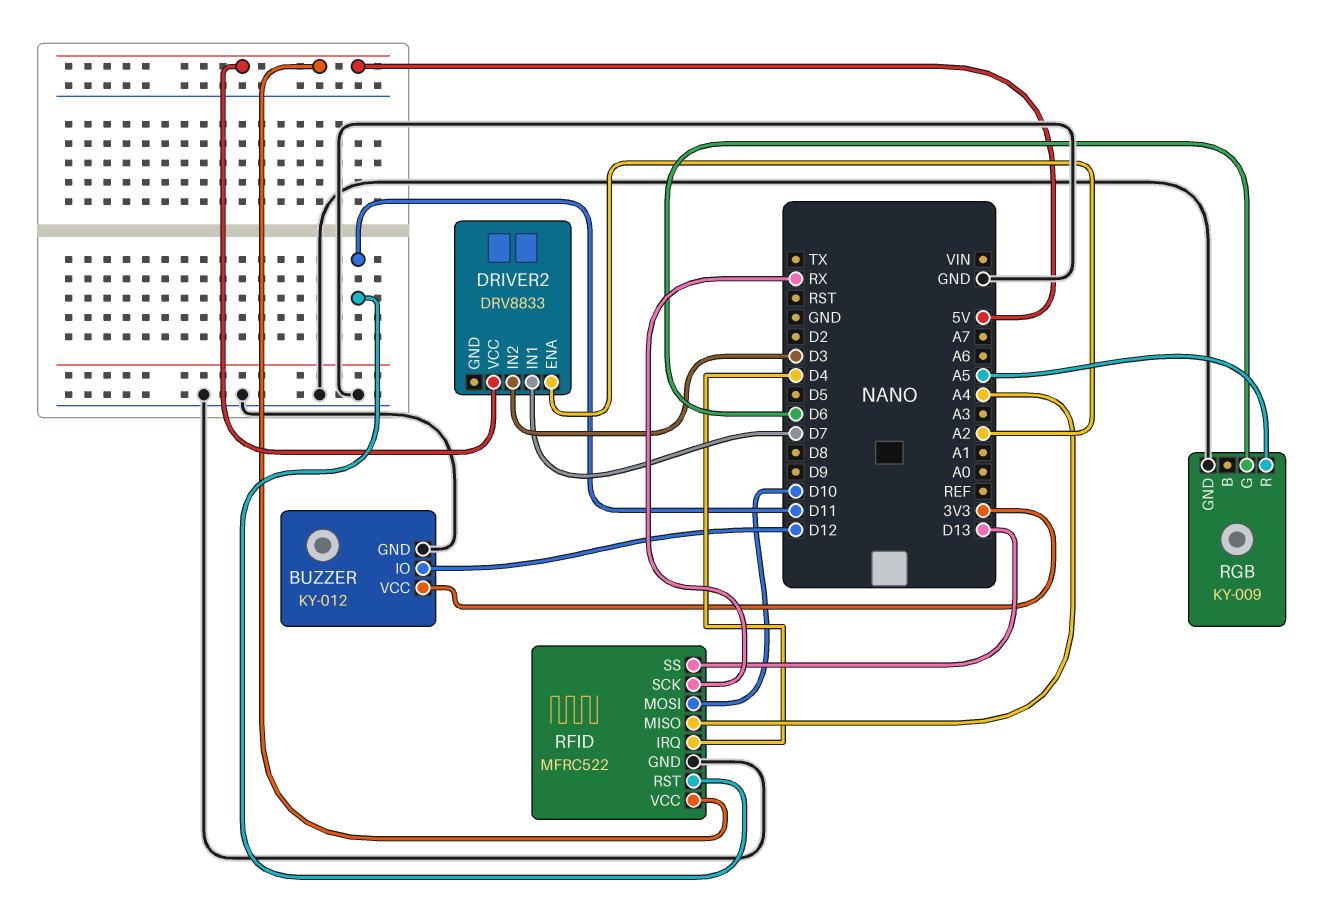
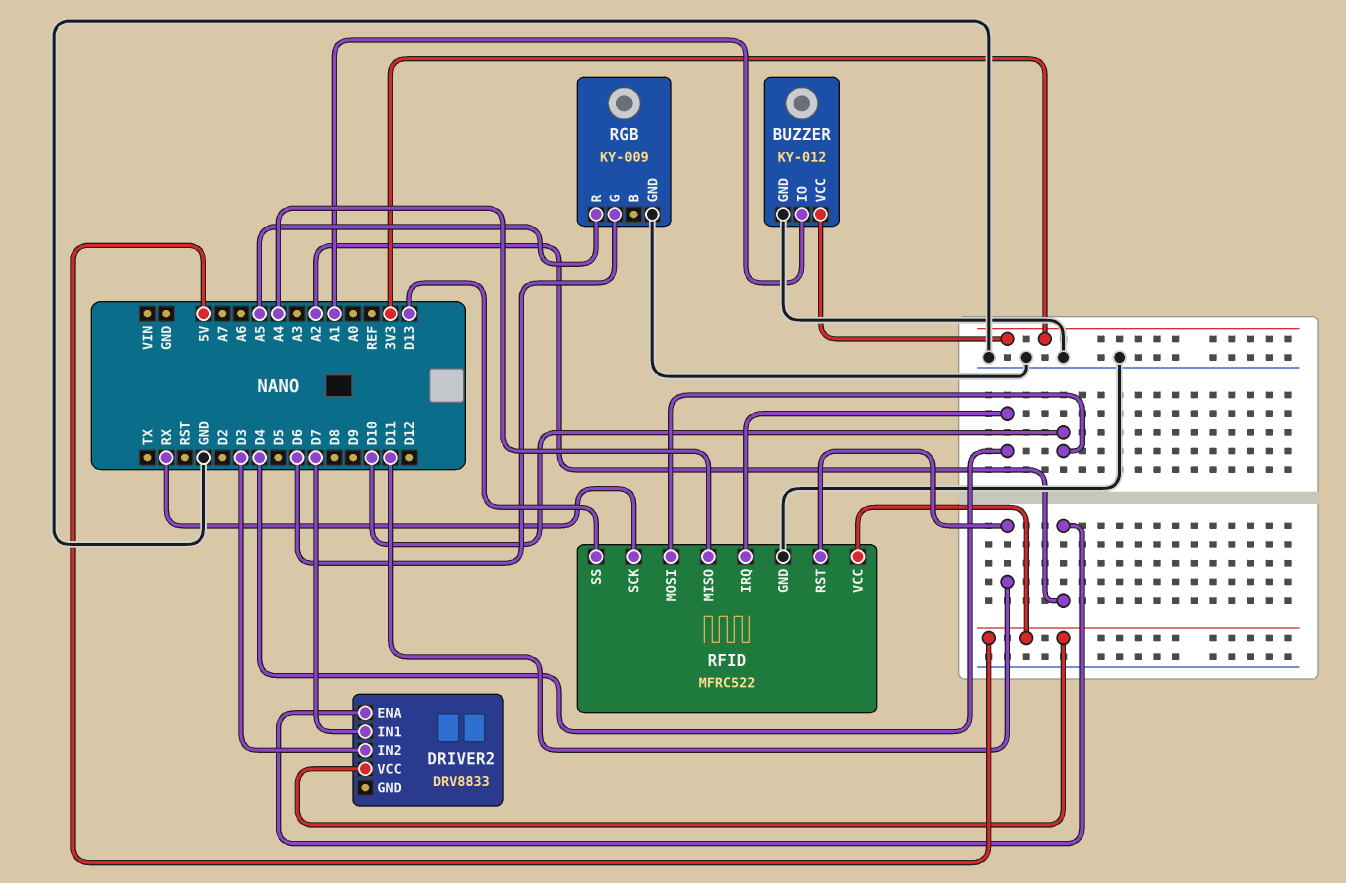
BUZZER pin IO: D12 -> A1

